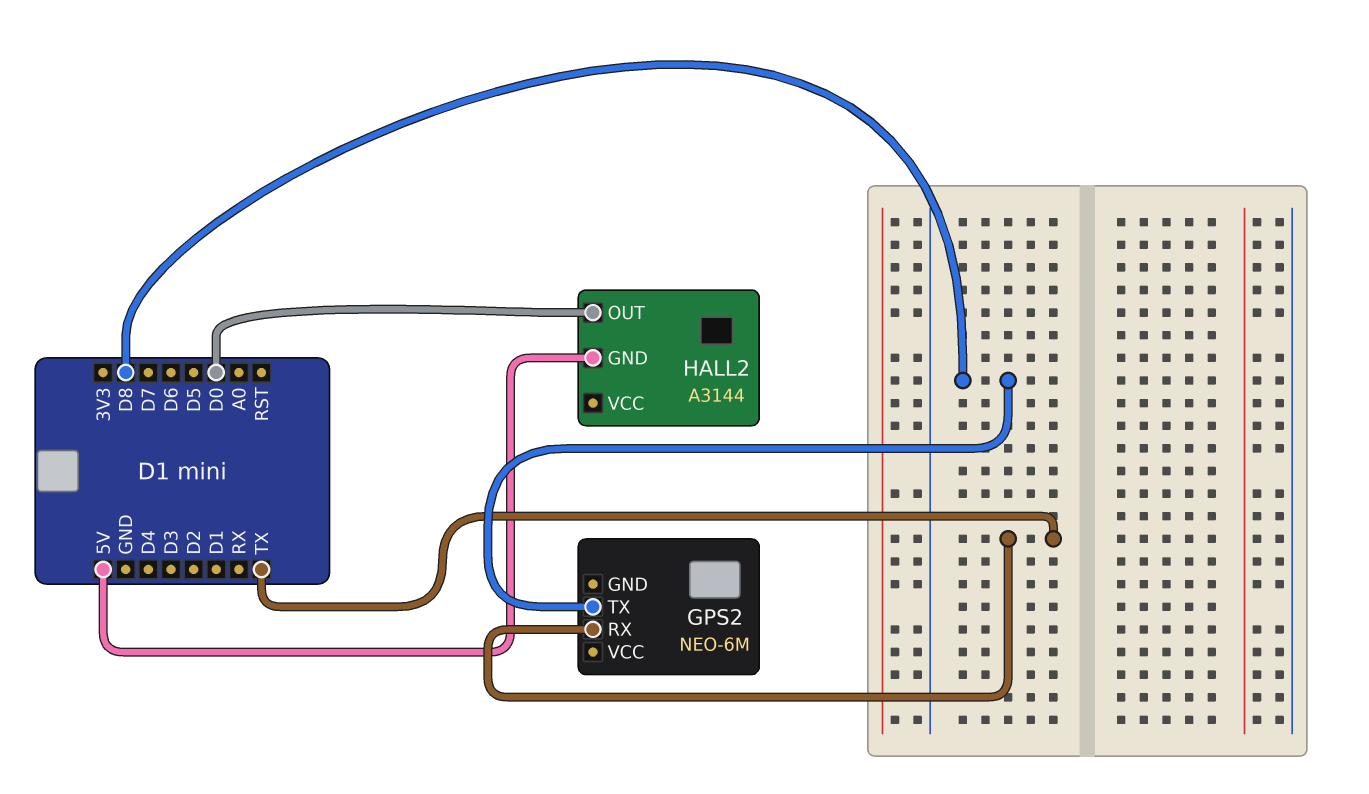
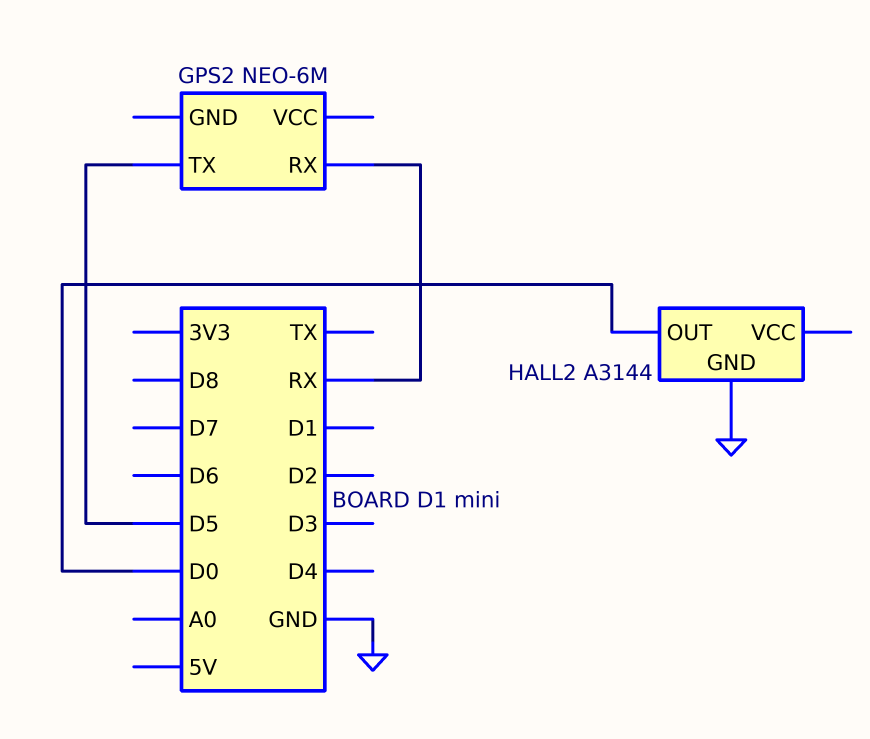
GPS2 pin RX: TX -> RX
GPS2 pin TX: D8 -> D5
HALL2 pin GND: 5V -> GND

